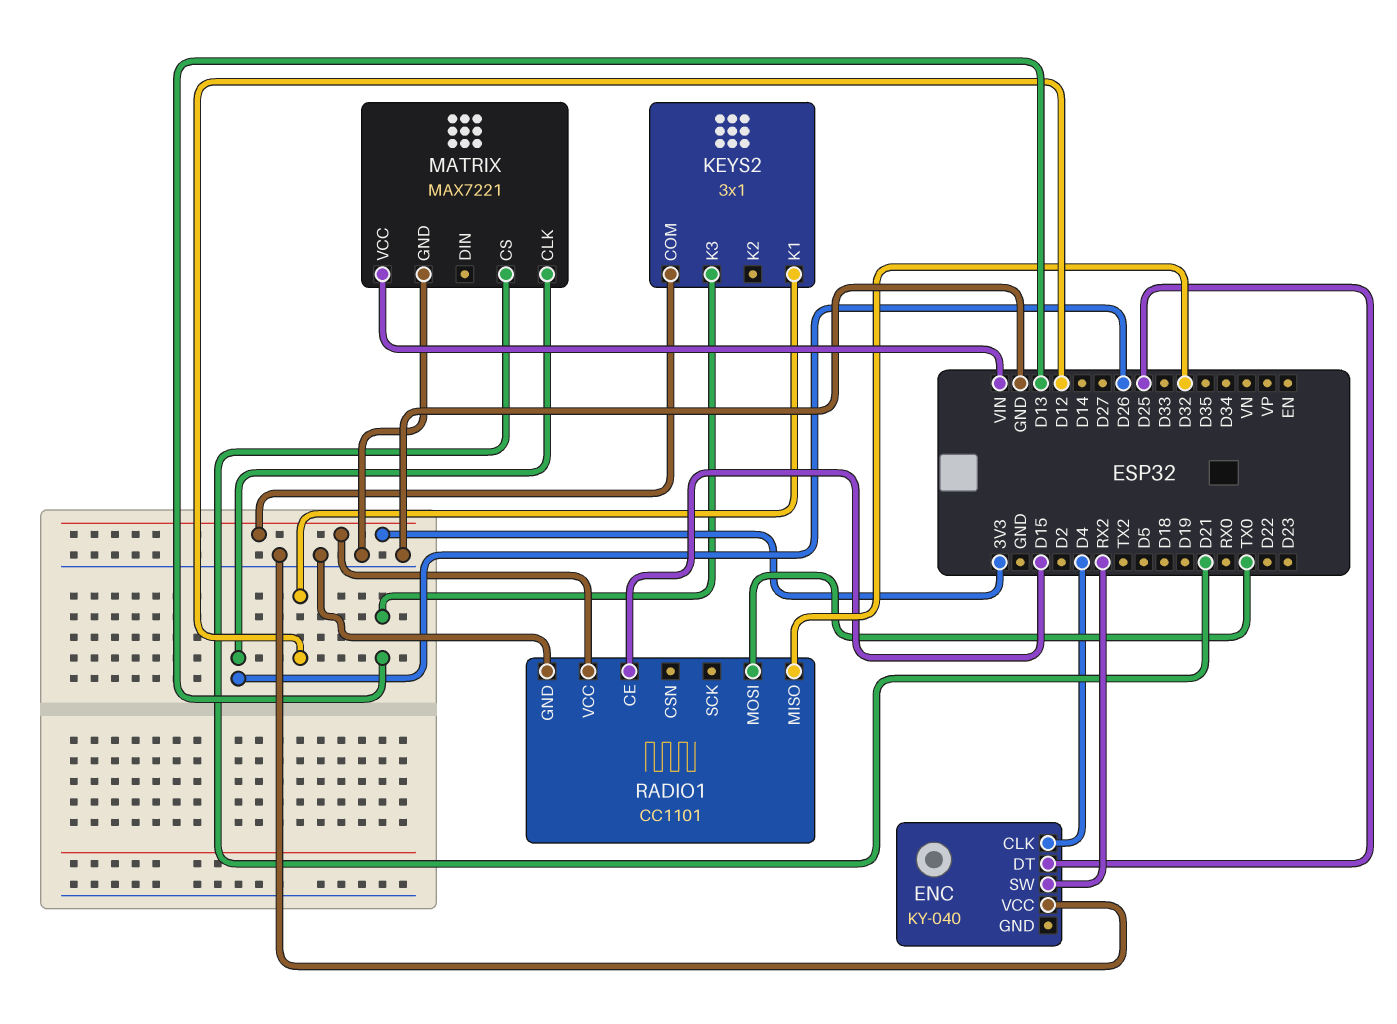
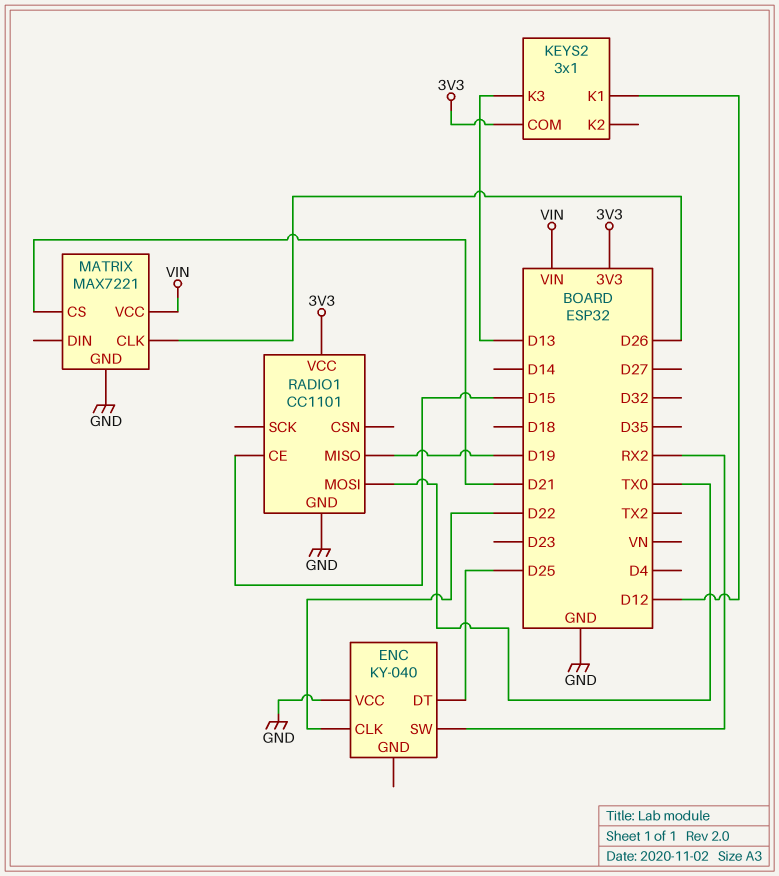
ENC pin CLK: D4 -> D22
RADIO1 pin MISO: D32 -> D19

